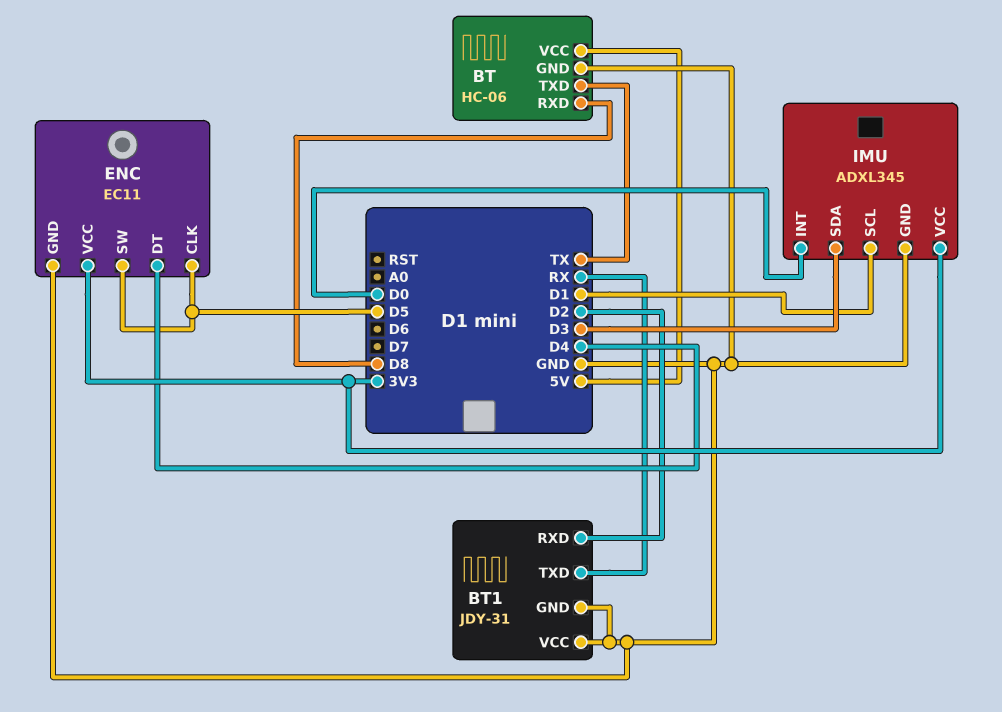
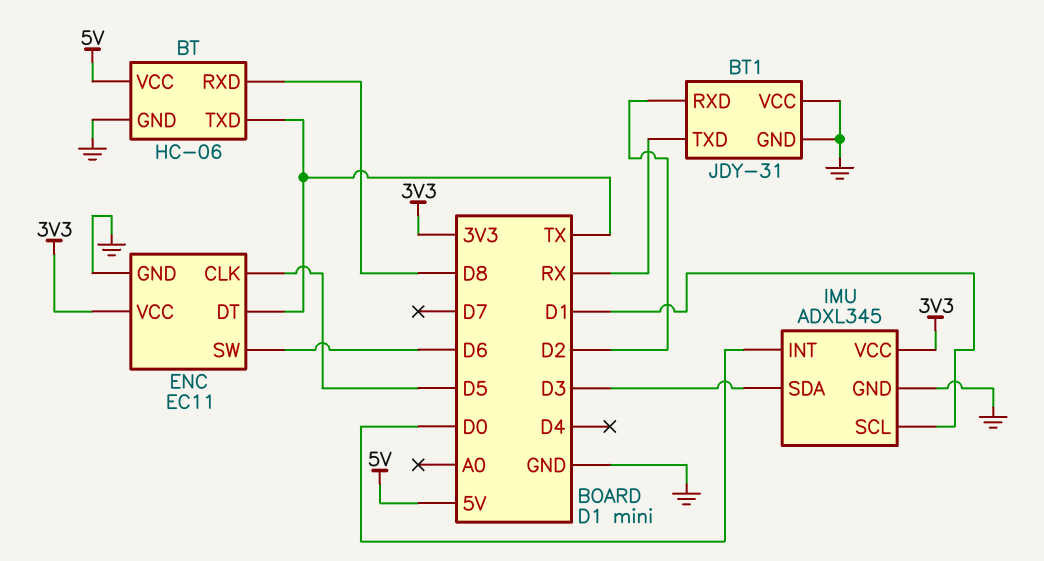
ENC pin DT: D4 -> TX
ENC pin SW: D5 -> D6

